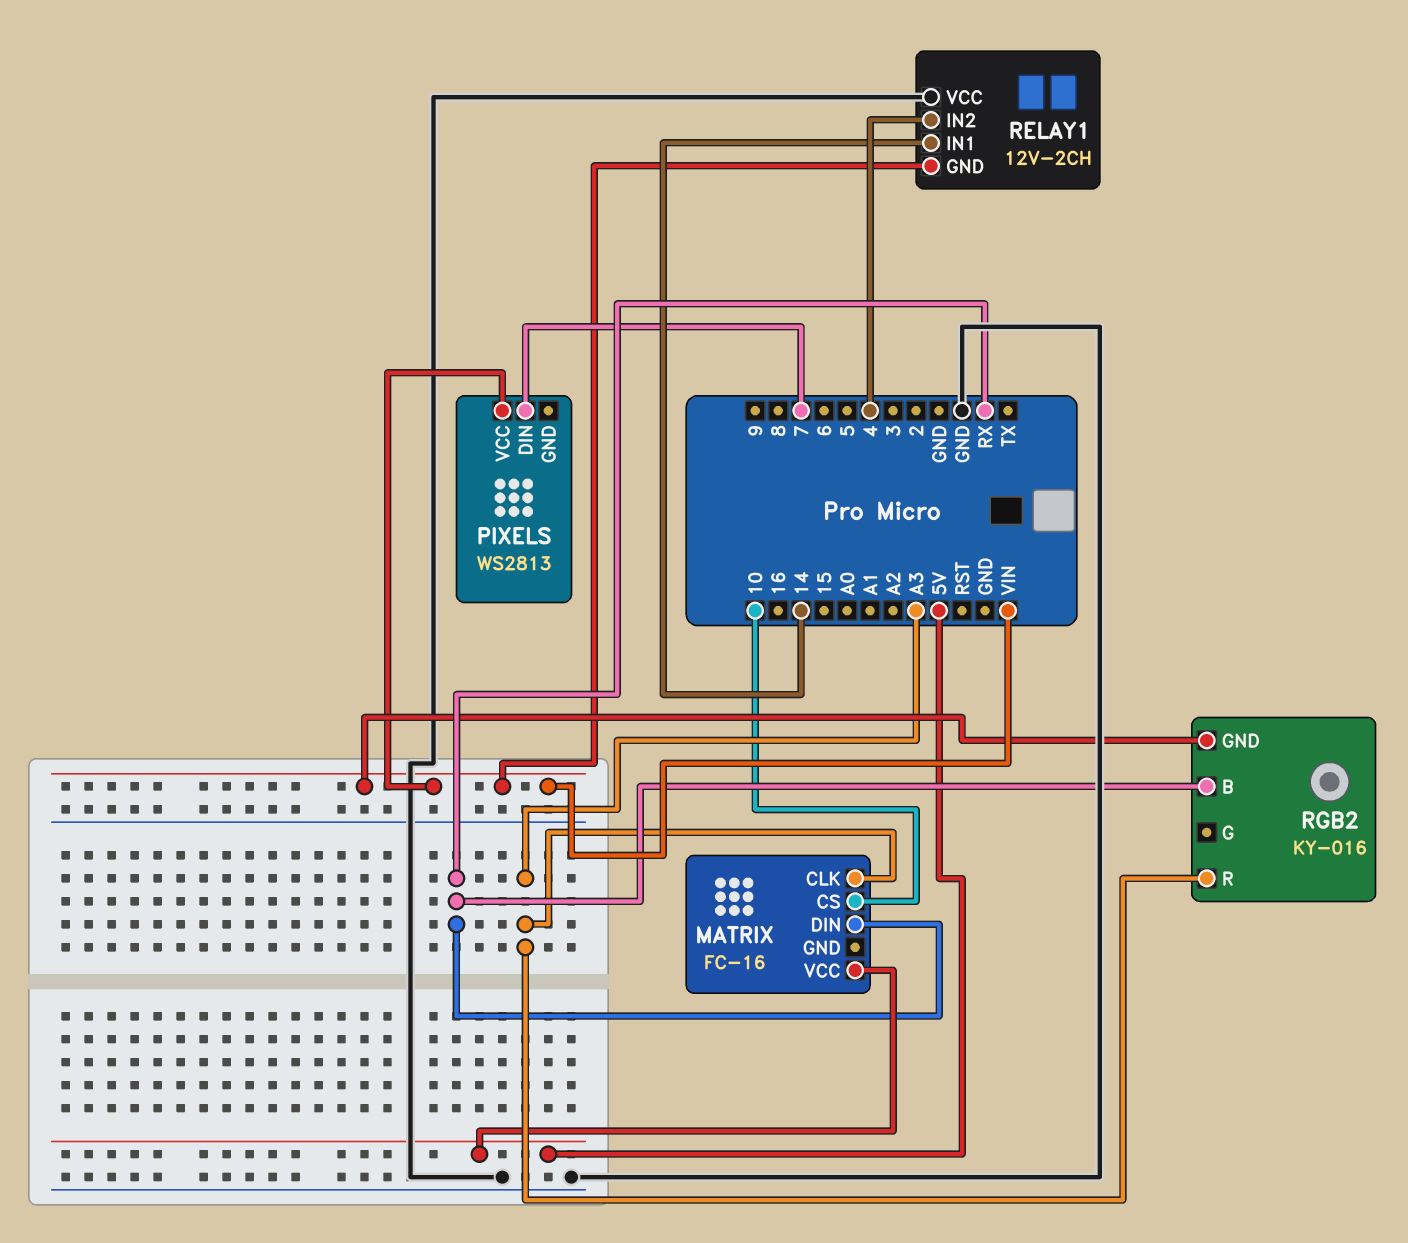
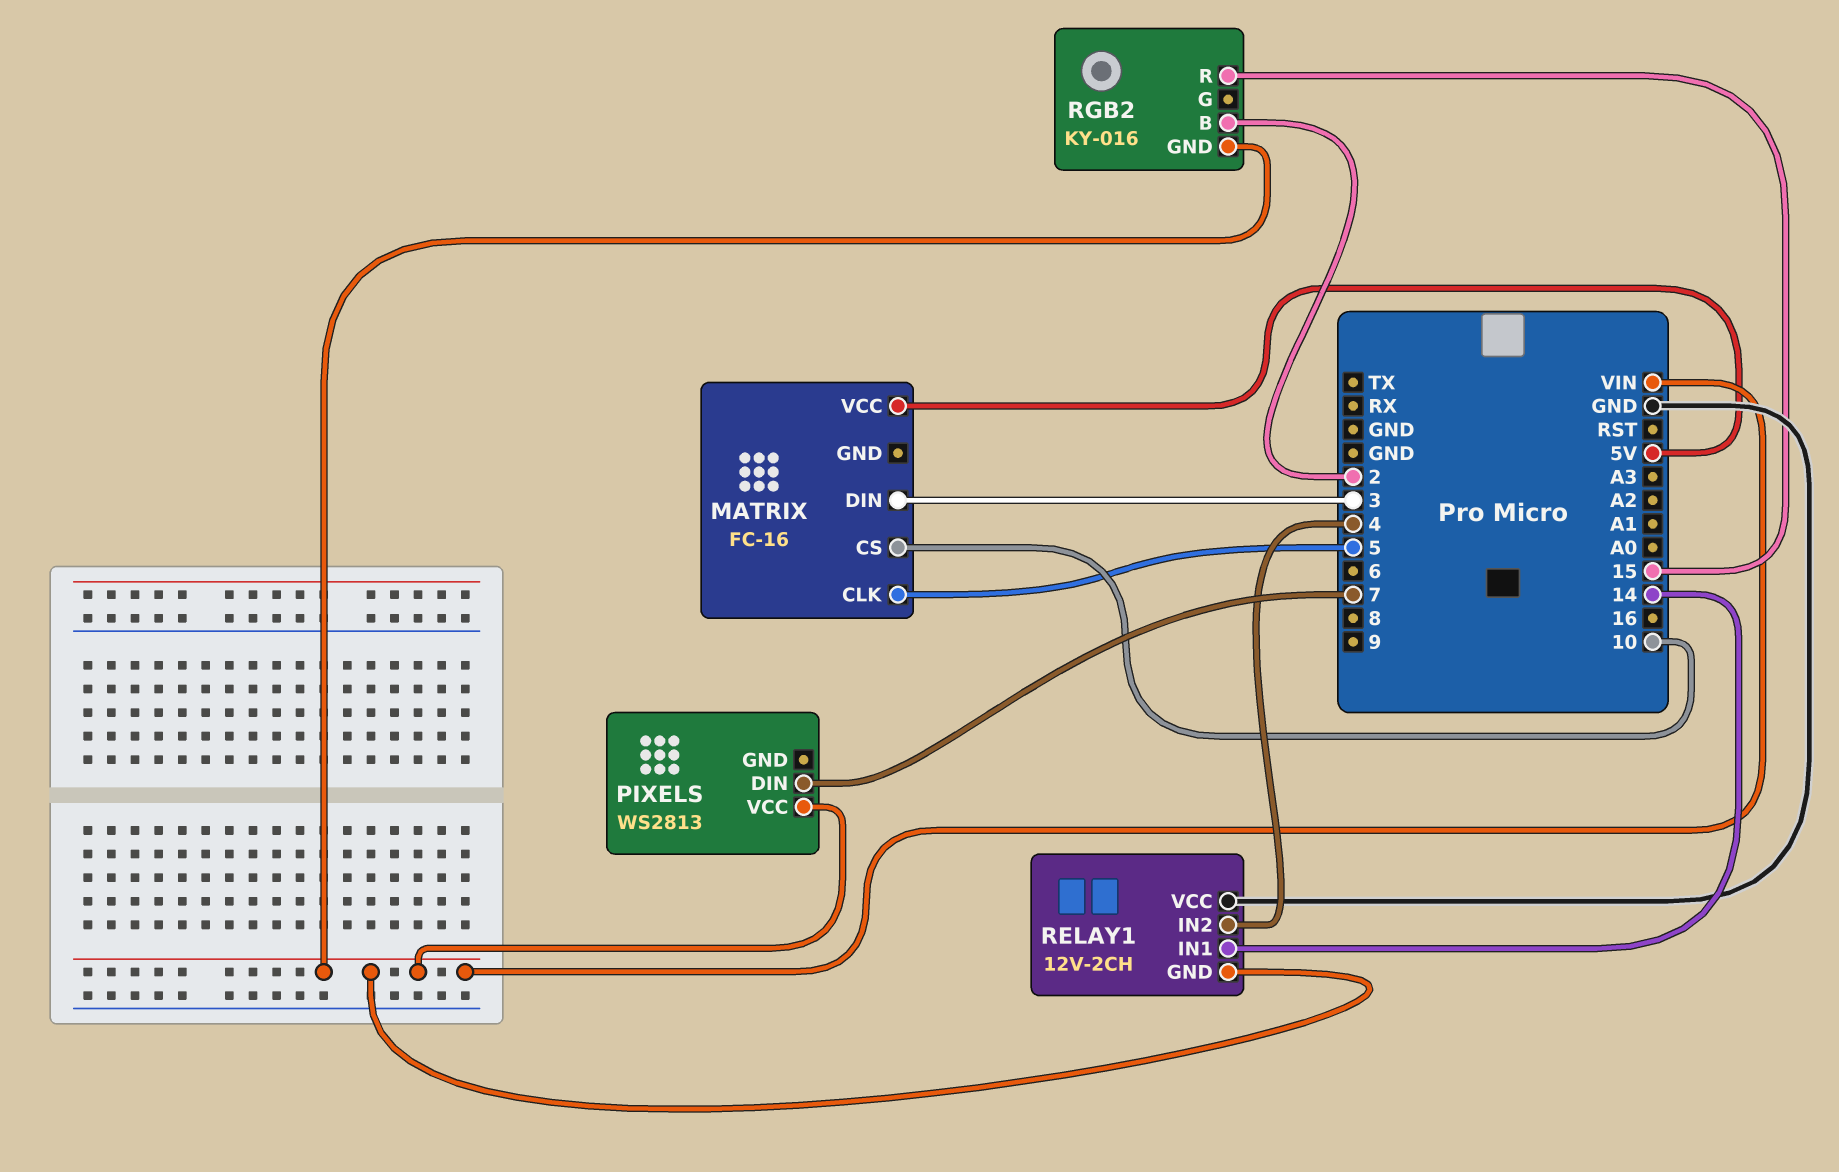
MATRIX pin CLK: A3 -> 5
MATRIX pin DIN: RX -> 3
RGB2 pin B: RX -> 2
RGB2 pin R: A3 -> 15

